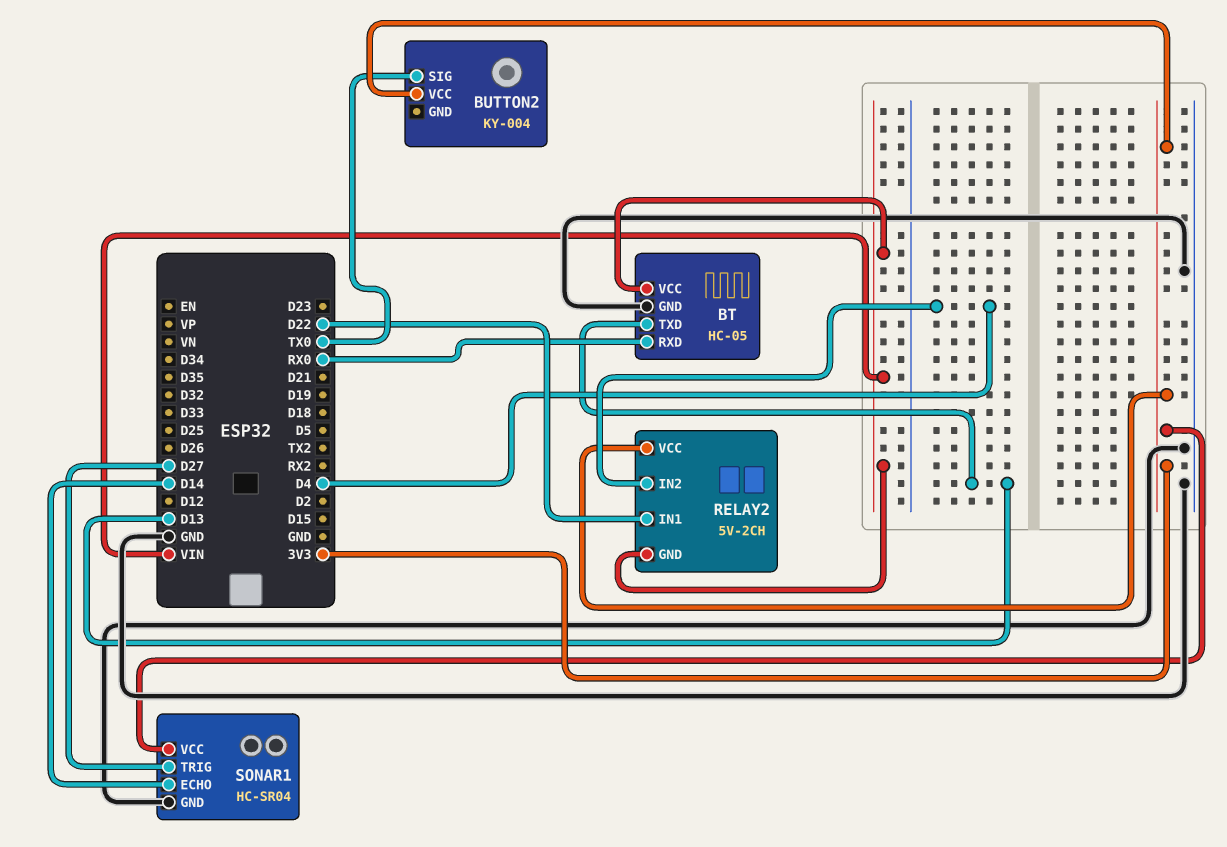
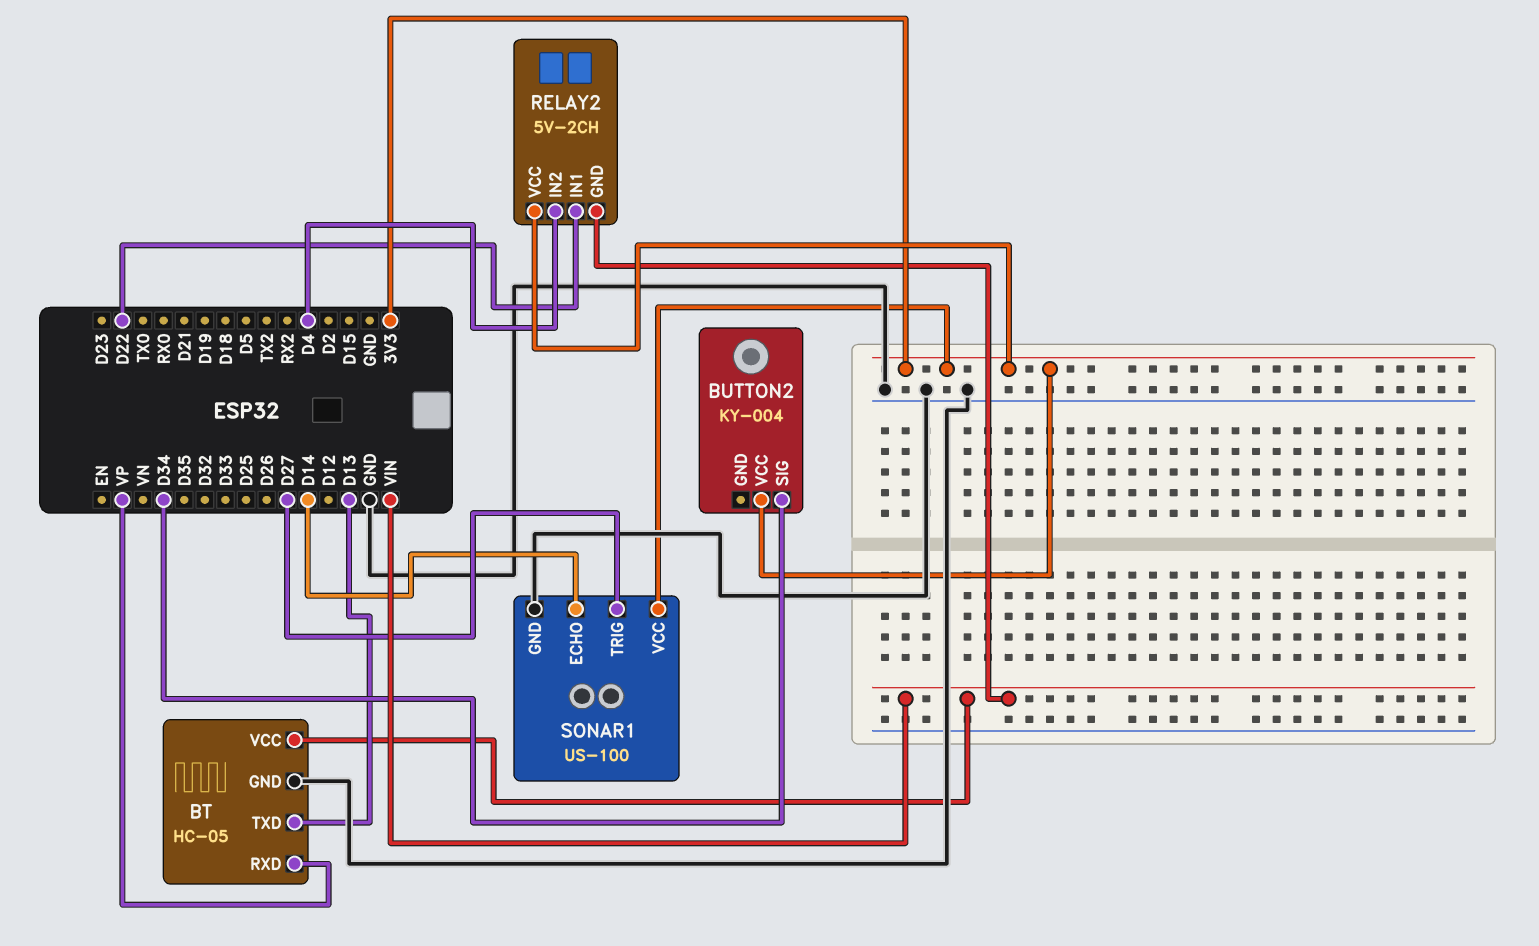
BT pin RXD: RX0 -> VP
BUTTON2 pin SIG: TX0 -> D34
SONAR1: HC-SR04 -> US-100

